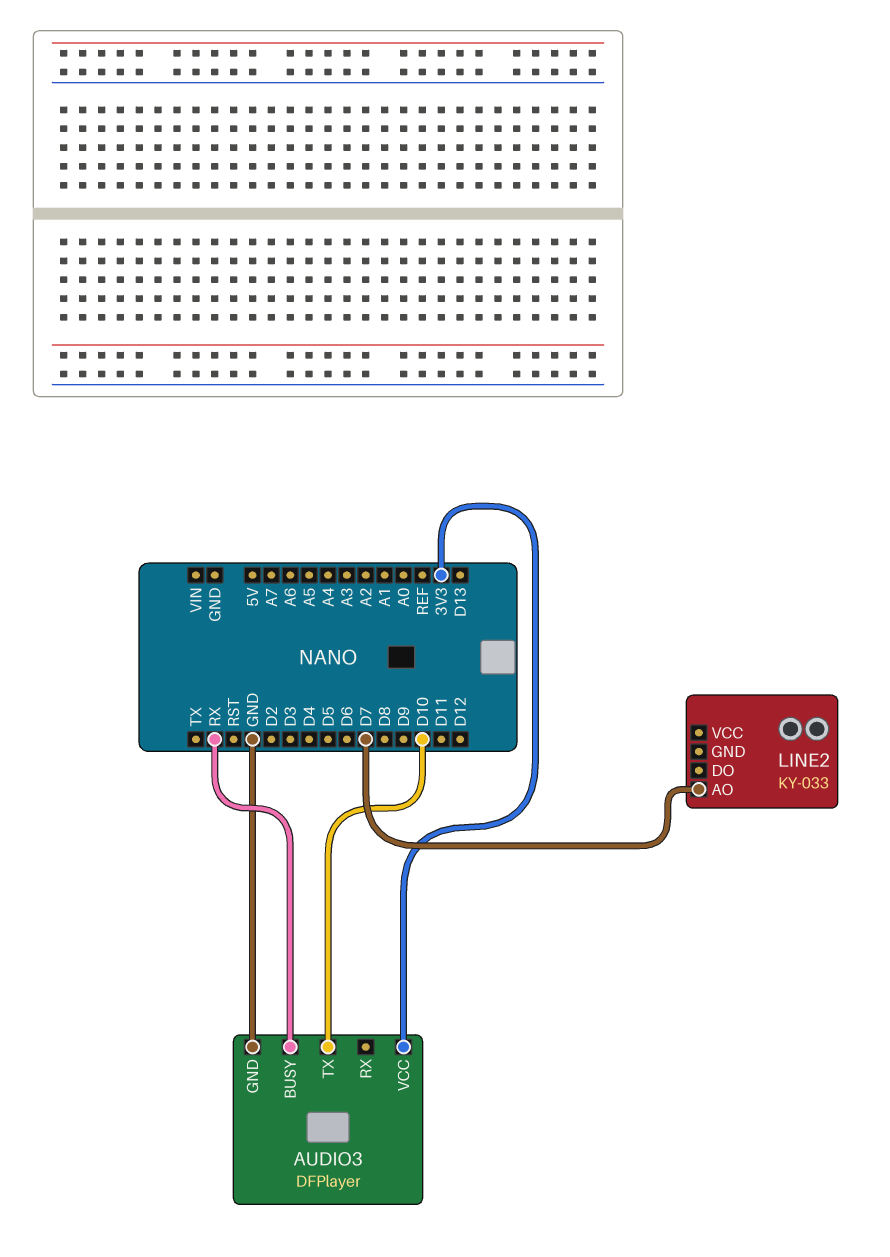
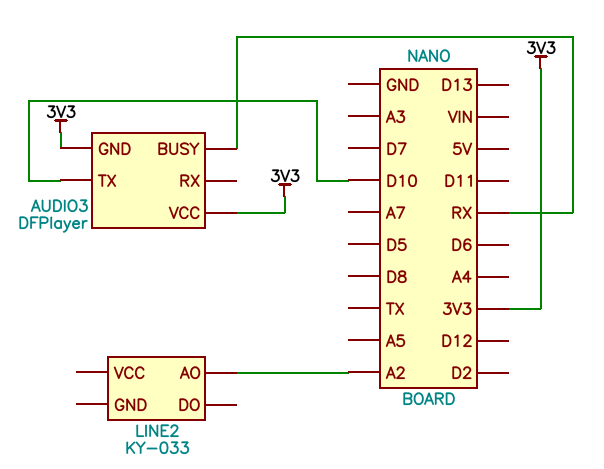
AUDIO3 pin GND: GND -> 3V3
LINE2 pin AO: D7 -> A2

